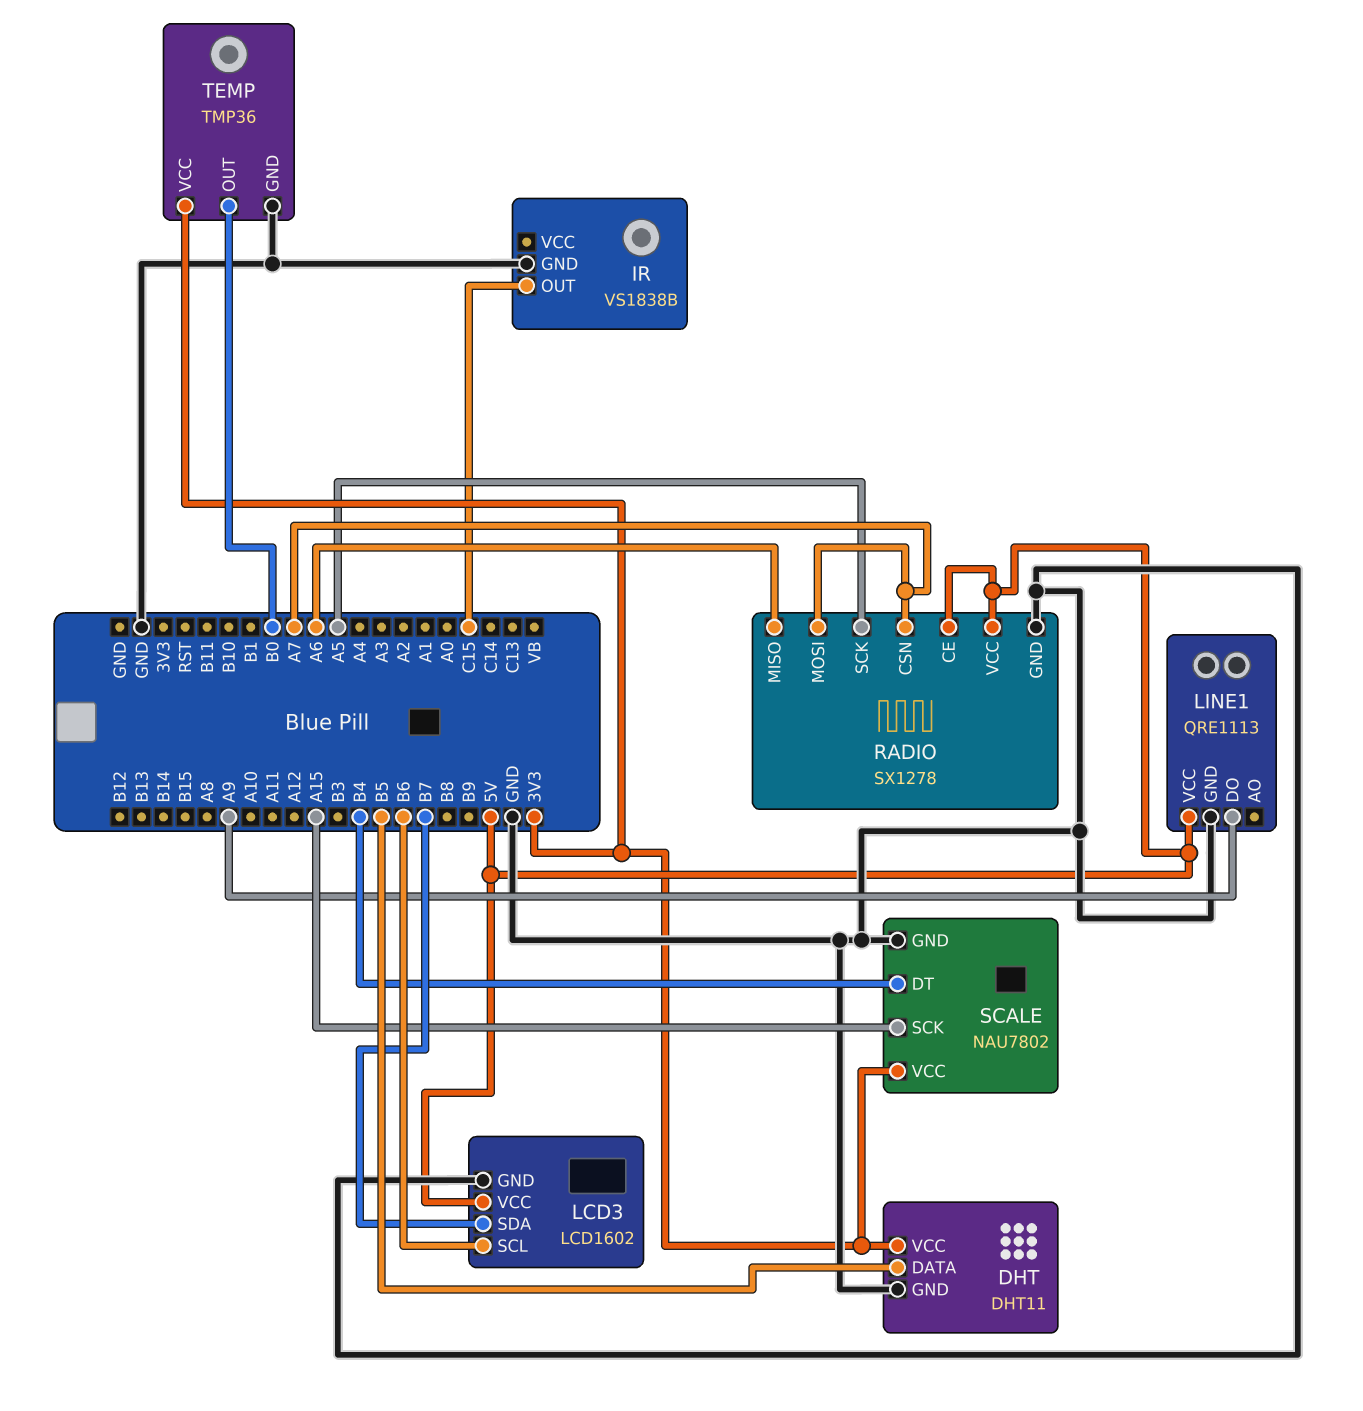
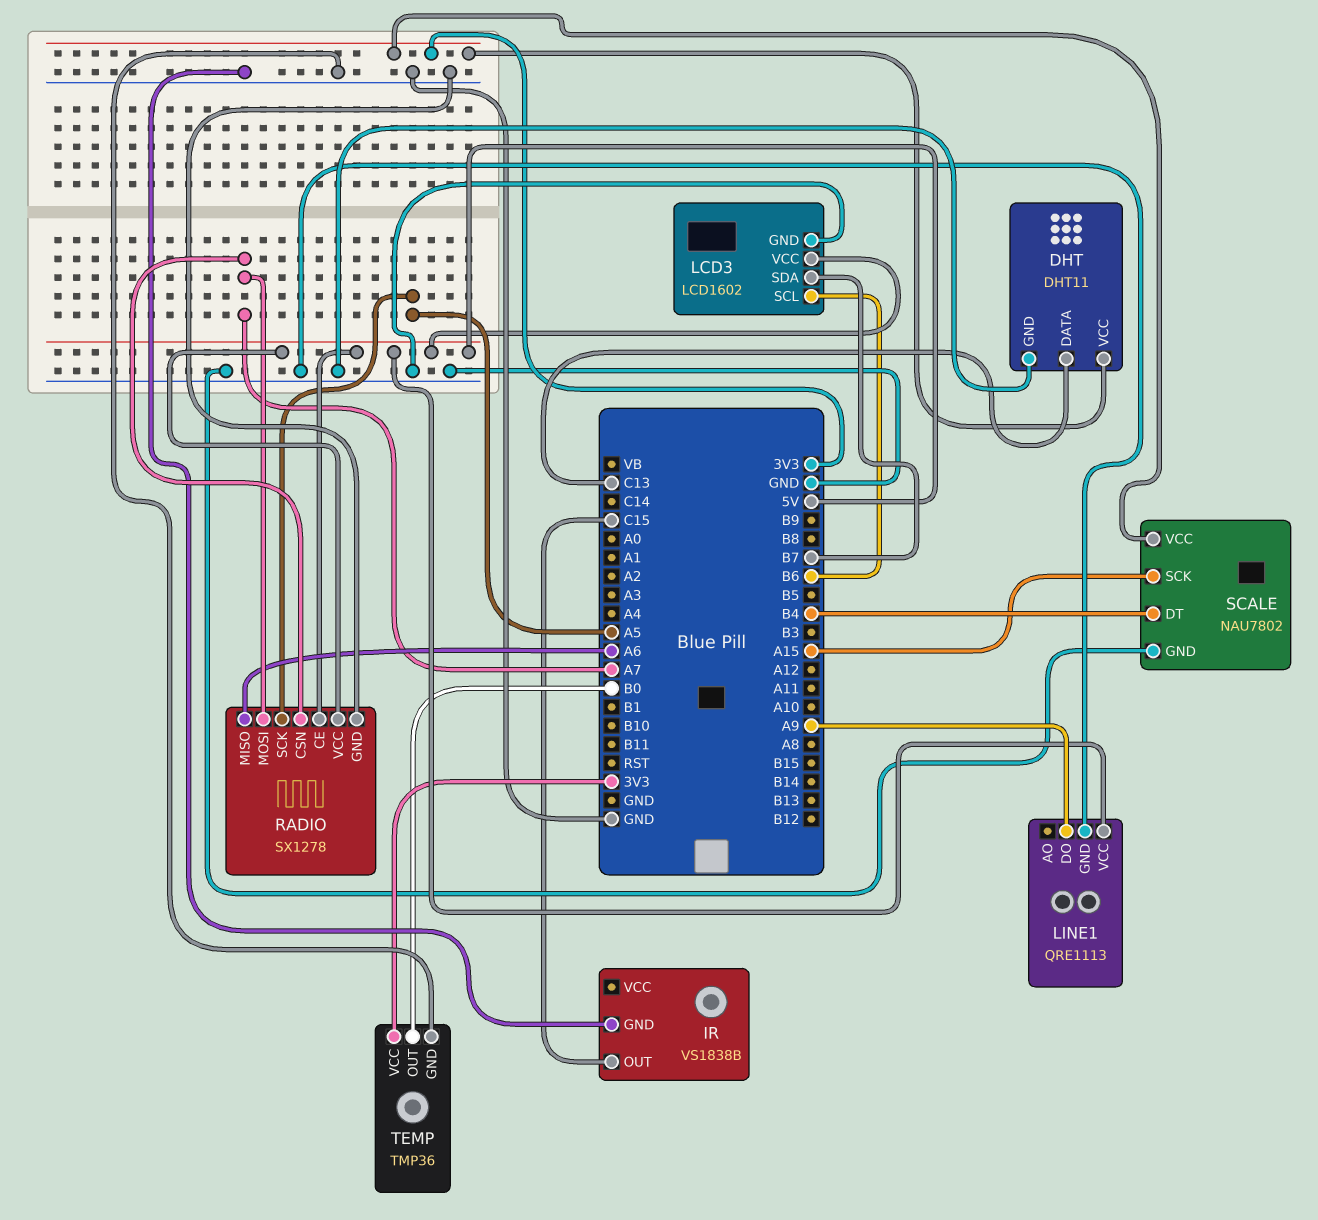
DHT pin DATA: B5 -> C13

